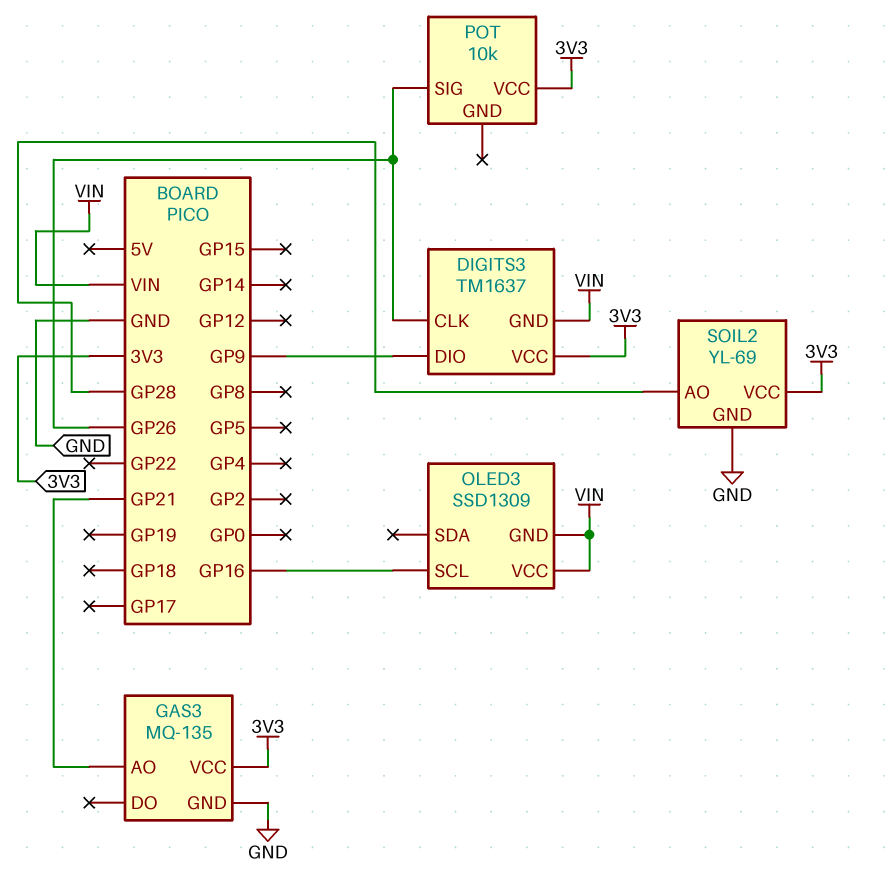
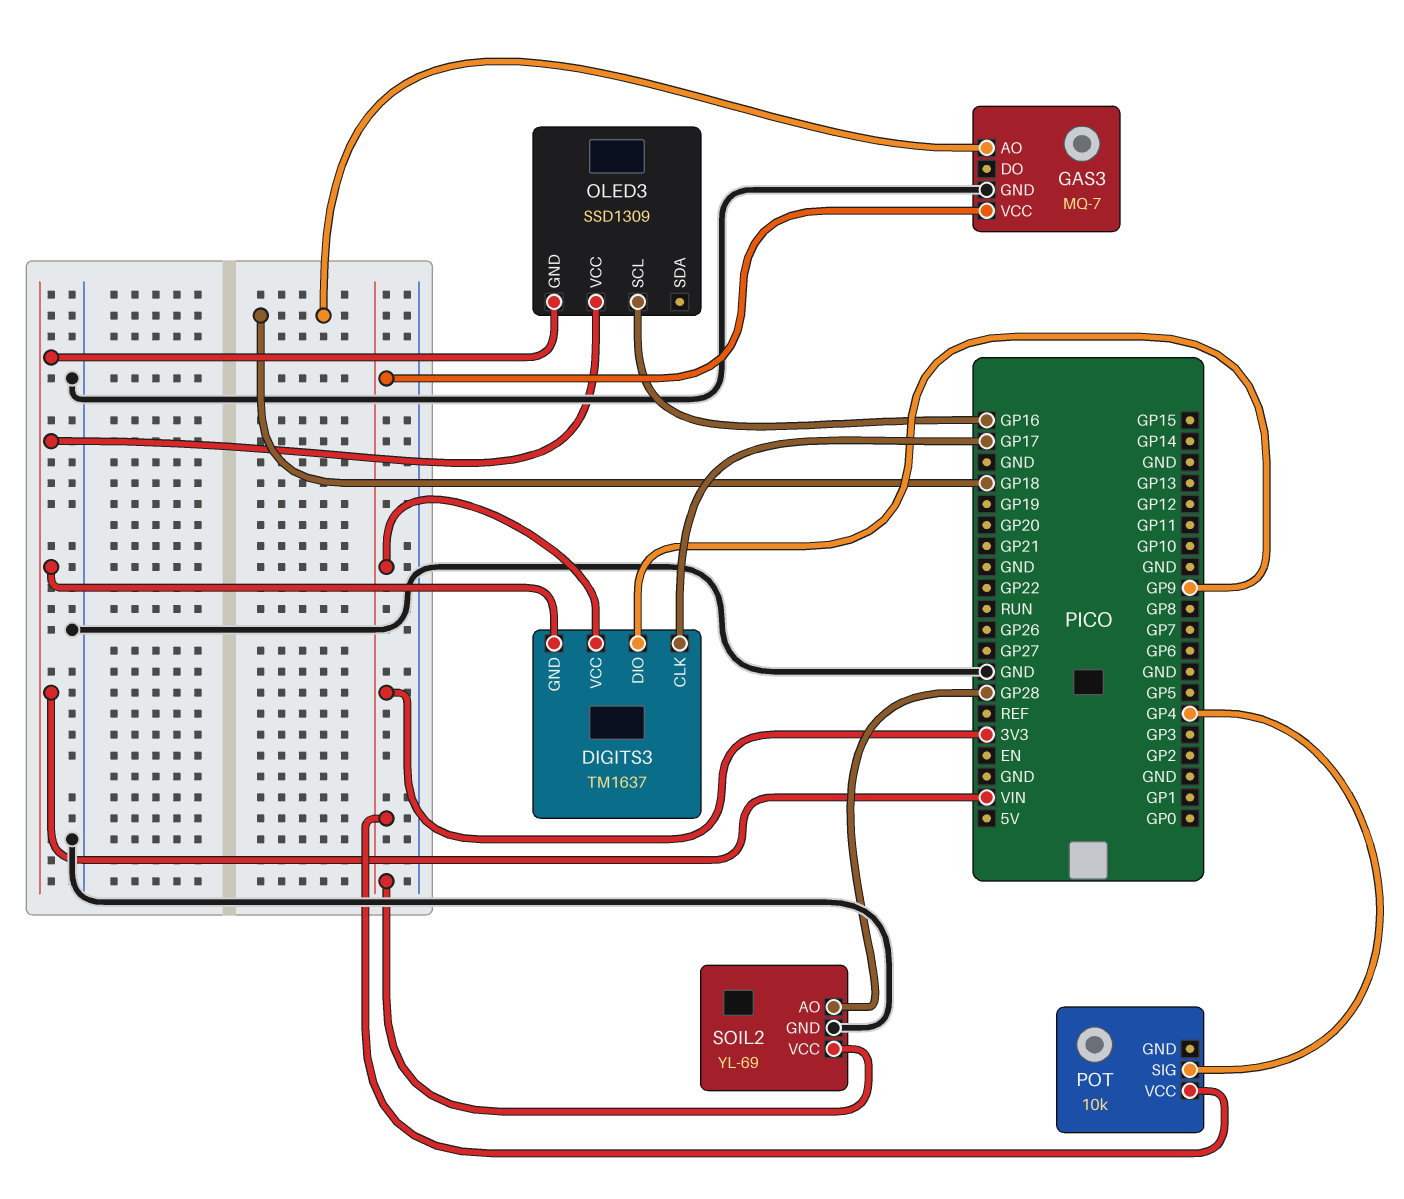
DIGITS3 pin CLK: GP26 -> GP17
GAS3: MQ-135 -> MQ-7
GAS3 pin AO: GP21 -> GP18
POT pin SIG: GP26 -> GP4

